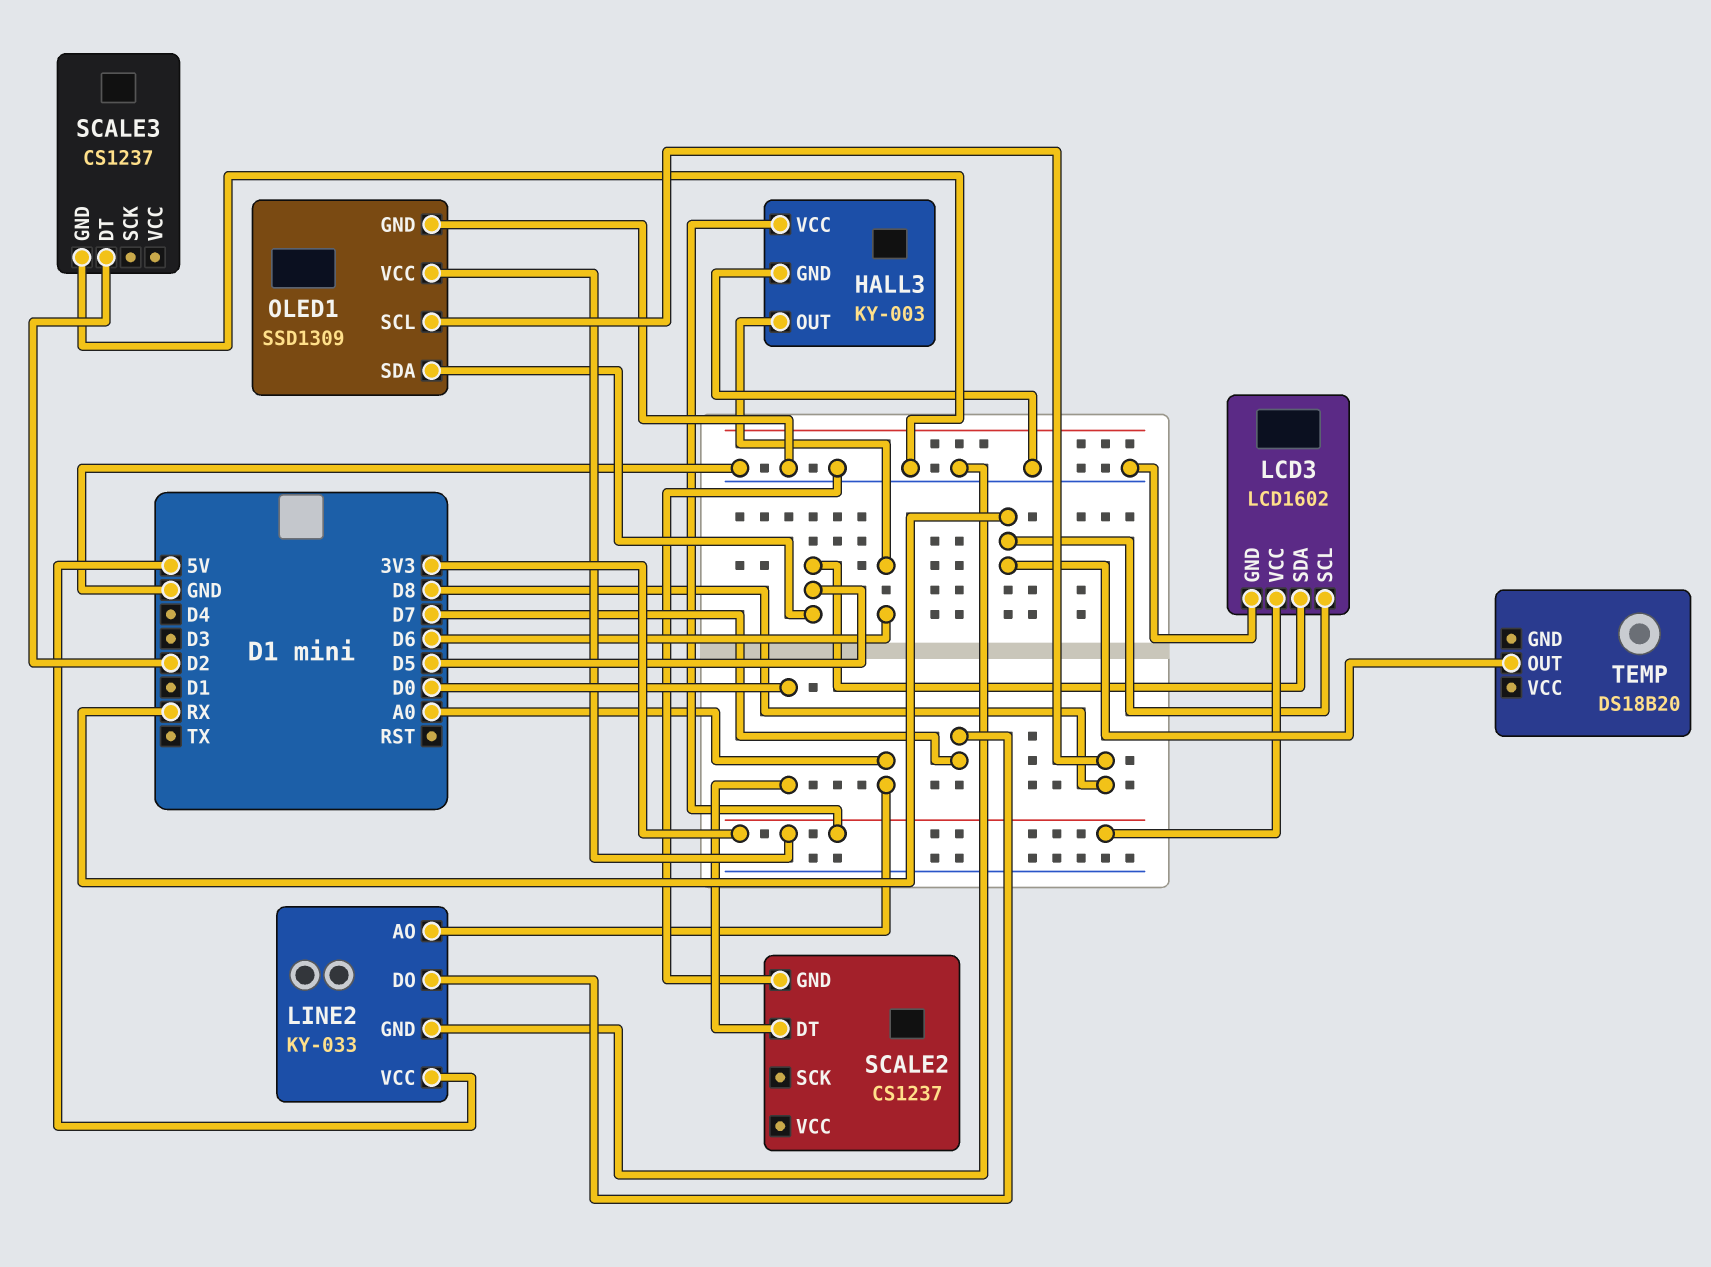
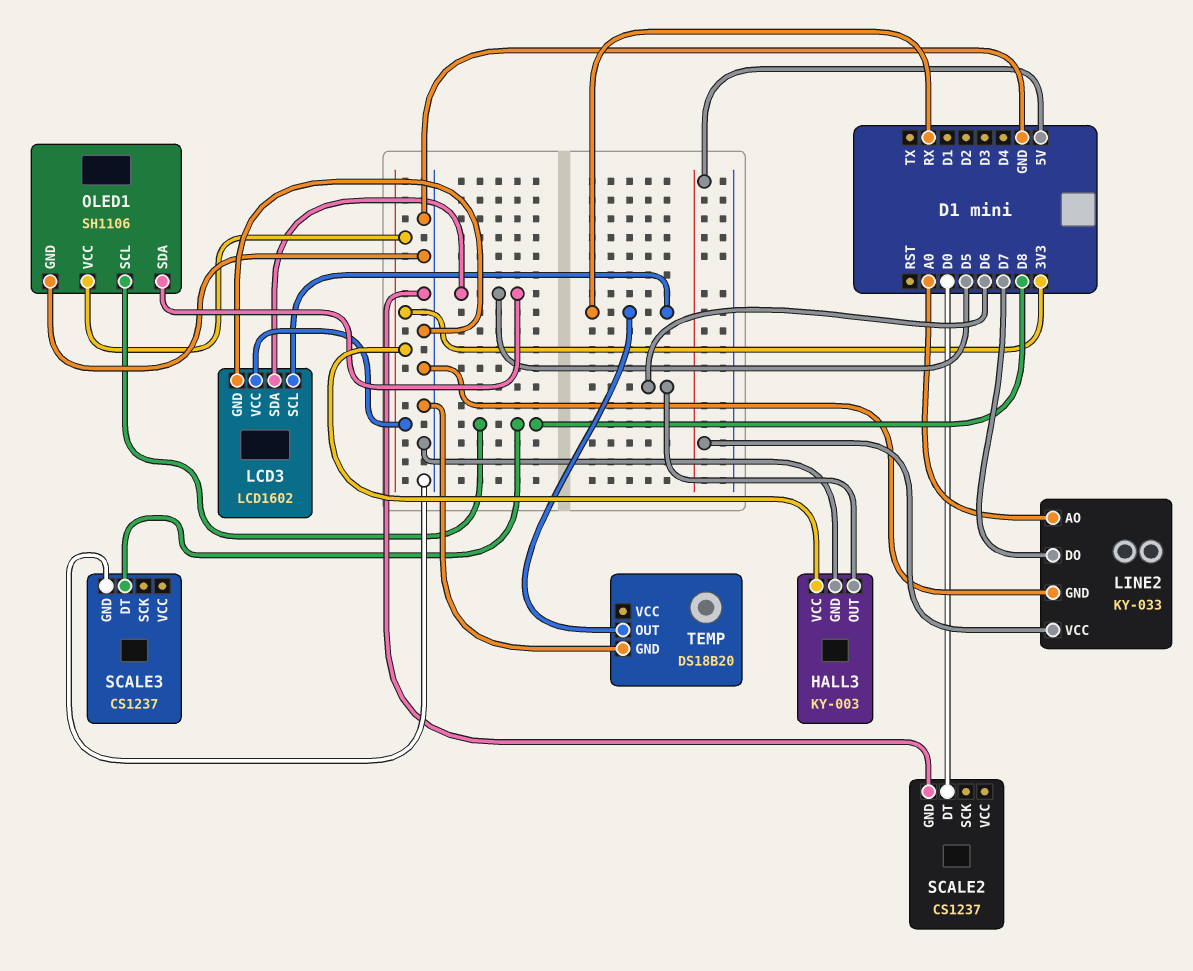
OLED1: SSD1309 -> SH1106
SCALE3 pin DT: D2 -> D8
TEMP pin GND: none -> GND

